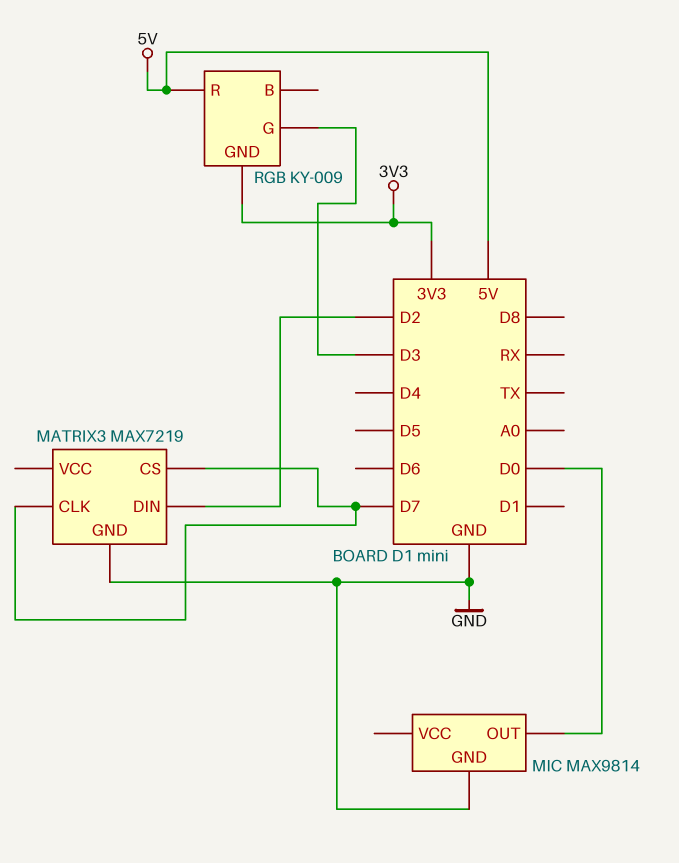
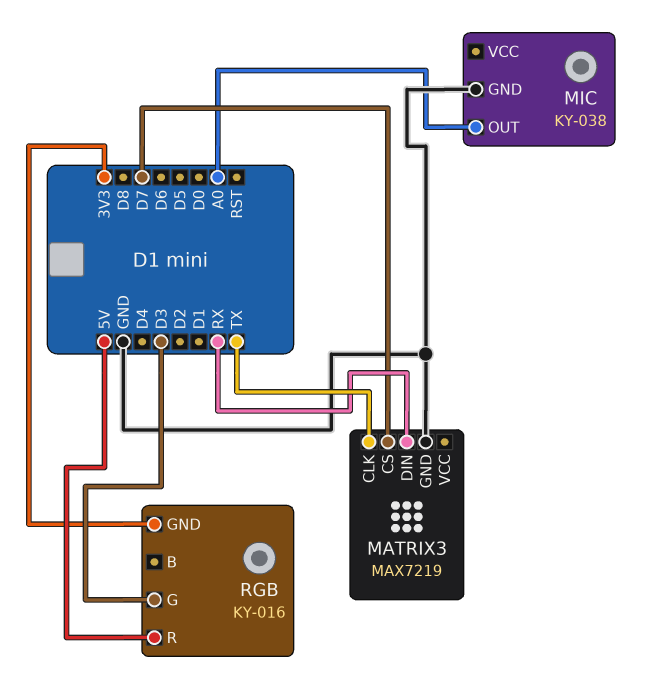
MATRIX3 pin CLK: D7 -> TX
MATRIX3 pin DIN: D2 -> RX
MIC: MAX9814 -> KY-038
MIC pin OUT: D0 -> A0
RGB: KY-009 -> KY-016

